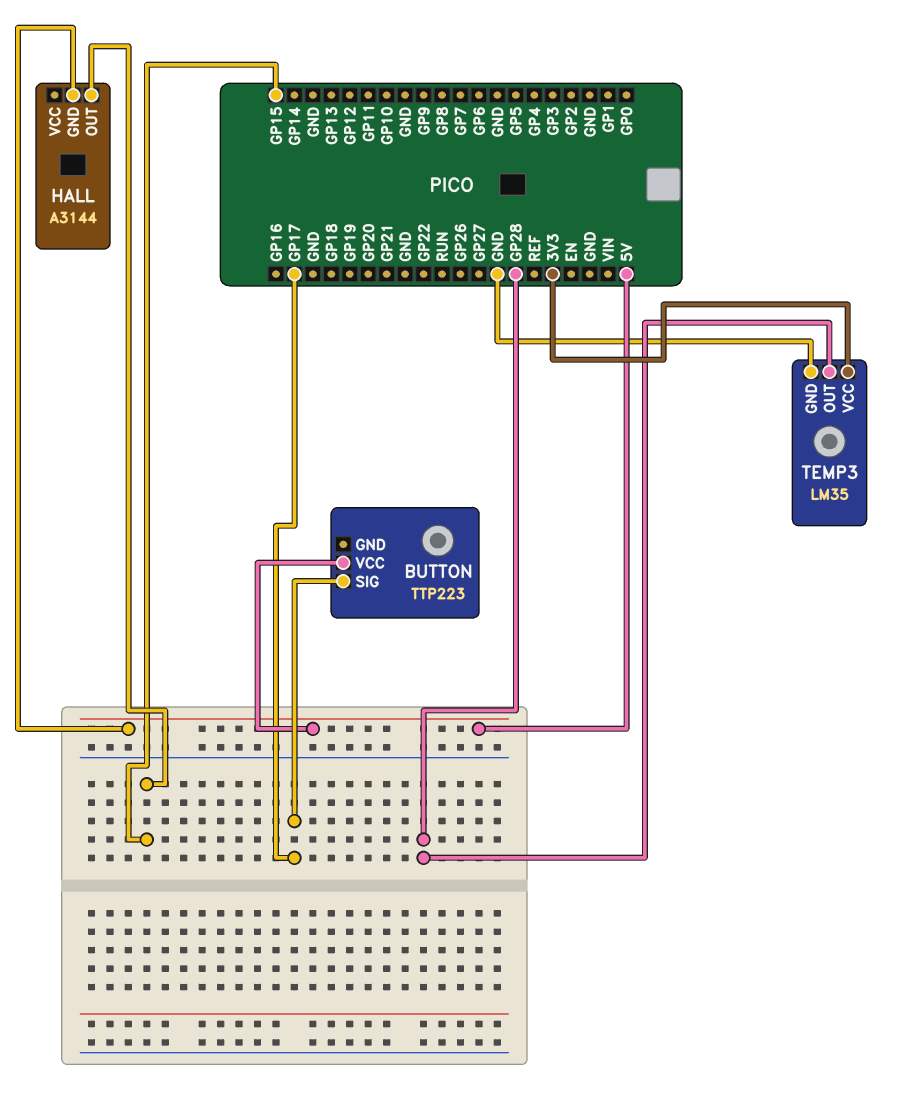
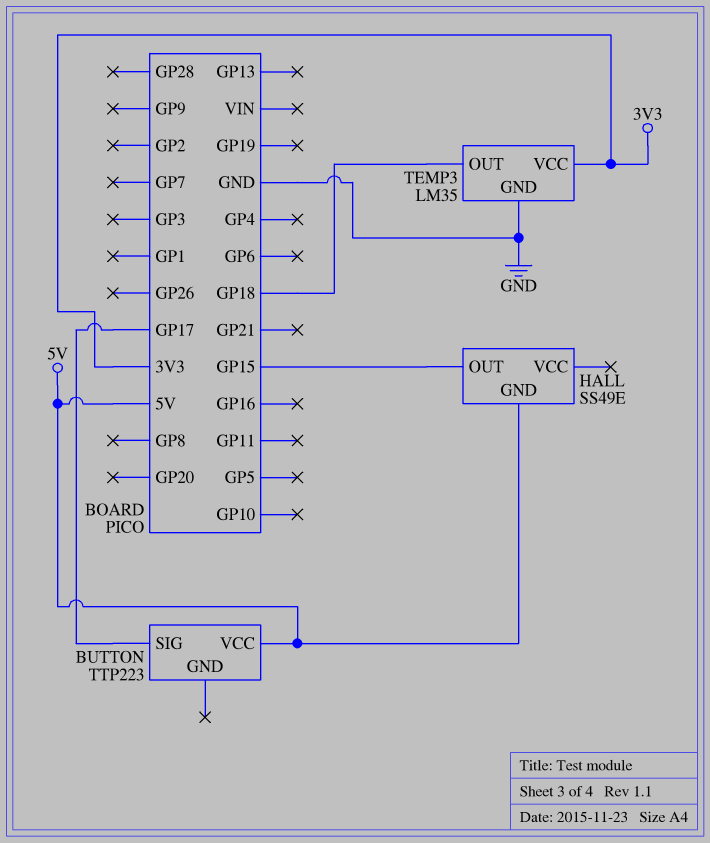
HALL: A3144 -> SS49E
TEMP3 pin OUT: GP28 -> GP18

